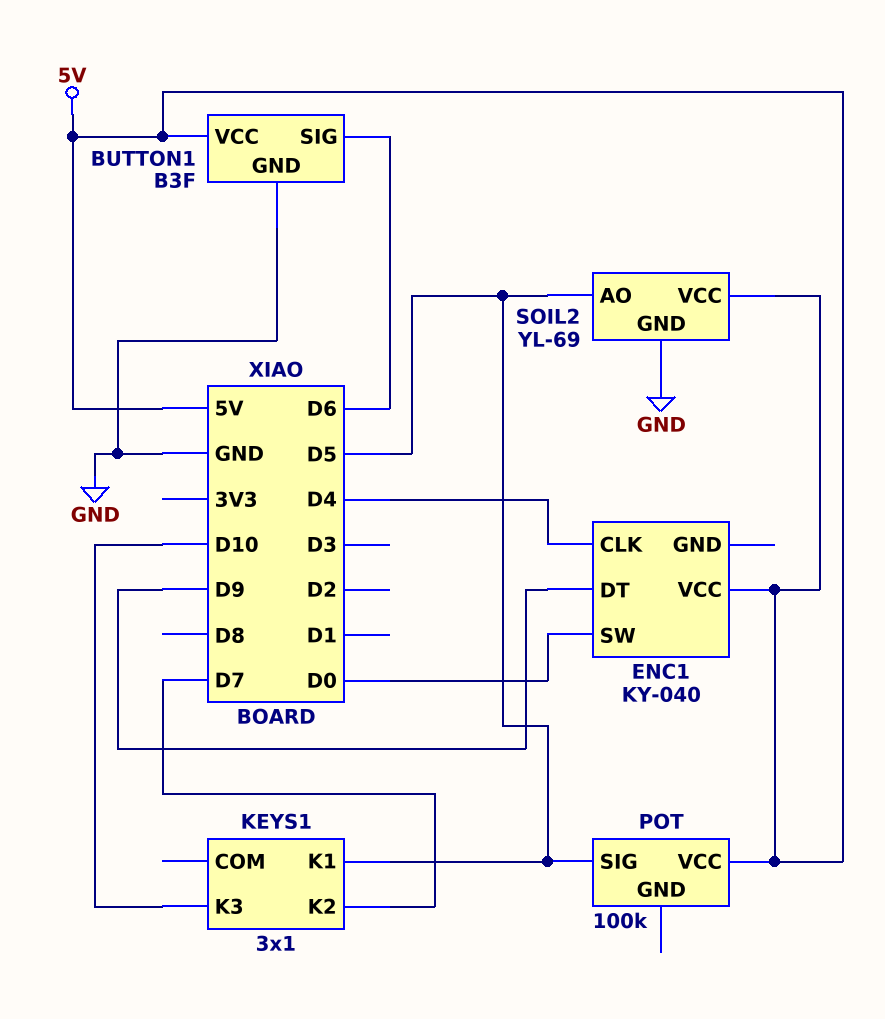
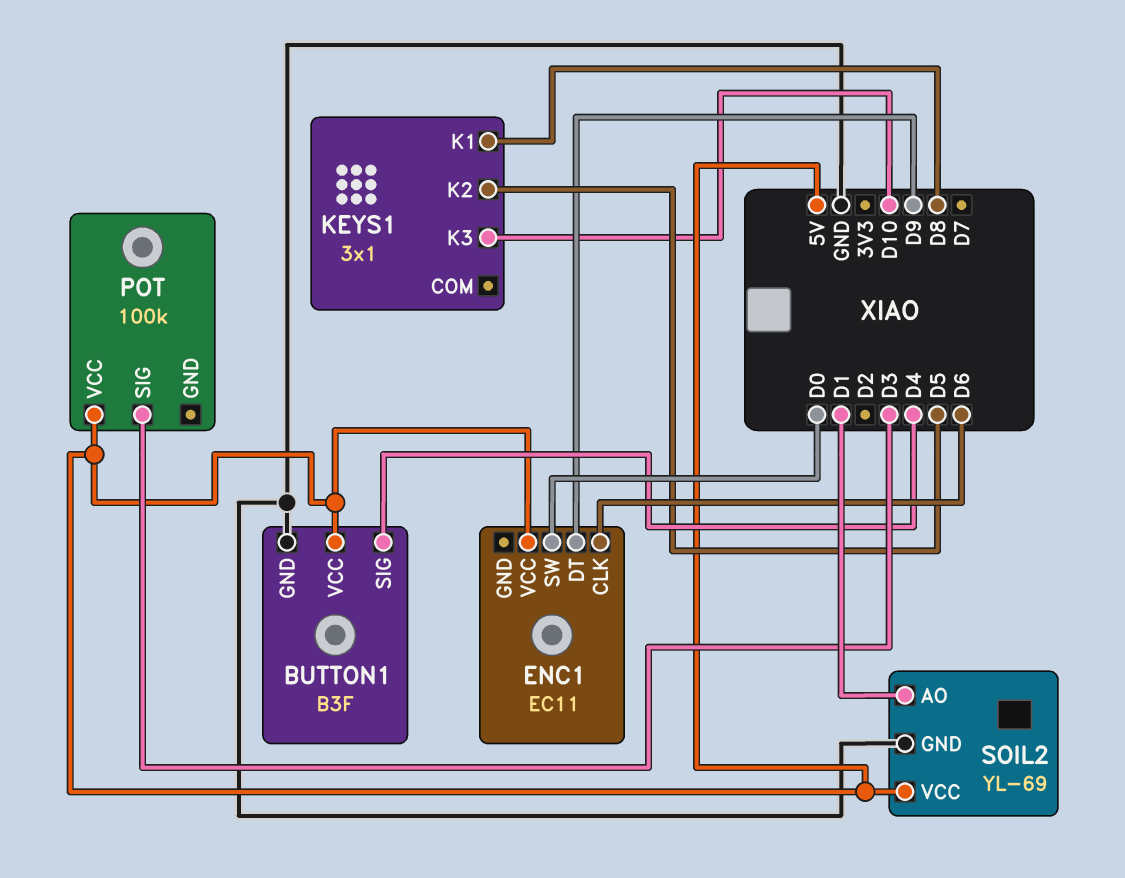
BUTTON1 pin SIG: D6 -> D4
ENC1: KY-040 -> EC11
ENC1 pin CLK: D4 -> D6
KEYS1 pin K1: D5 -> D8
KEYS1 pin K2: D7 -> D5
POT pin SIG: D5 -> D3
SOIL2 pin AO: D5 -> D1

